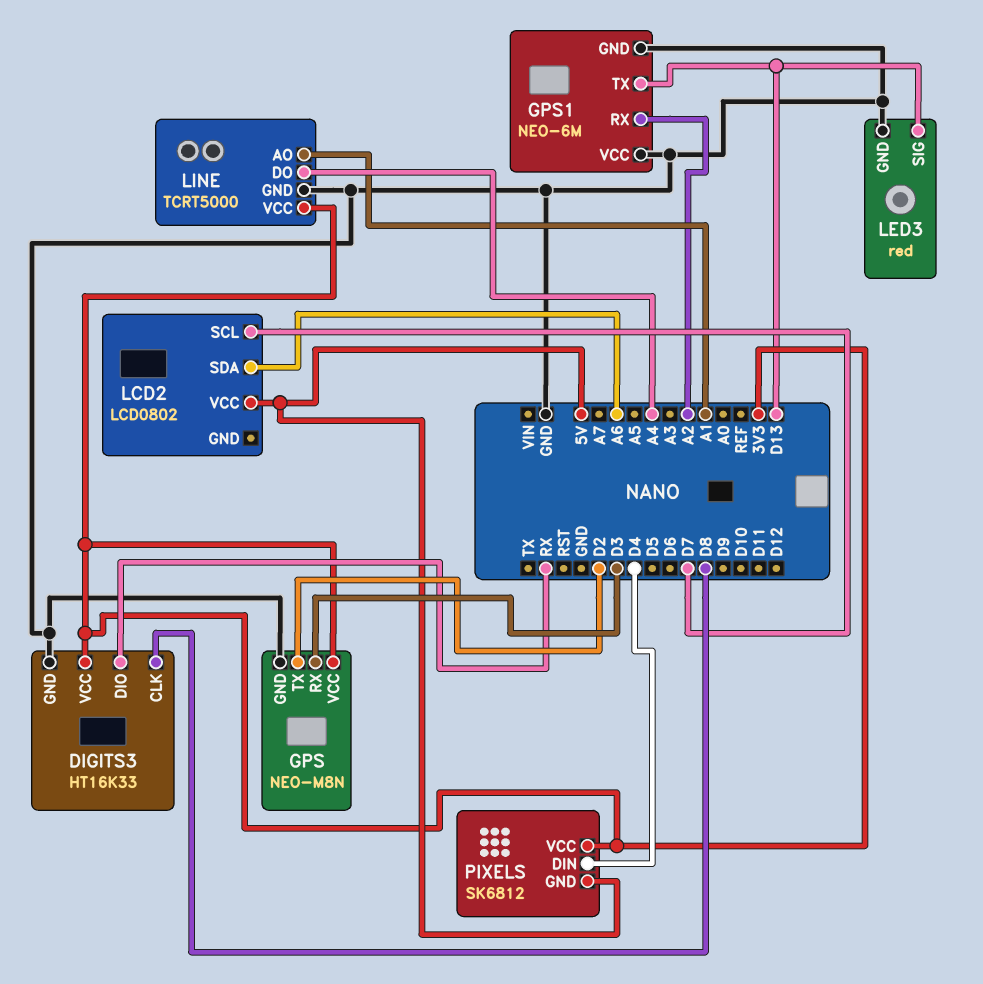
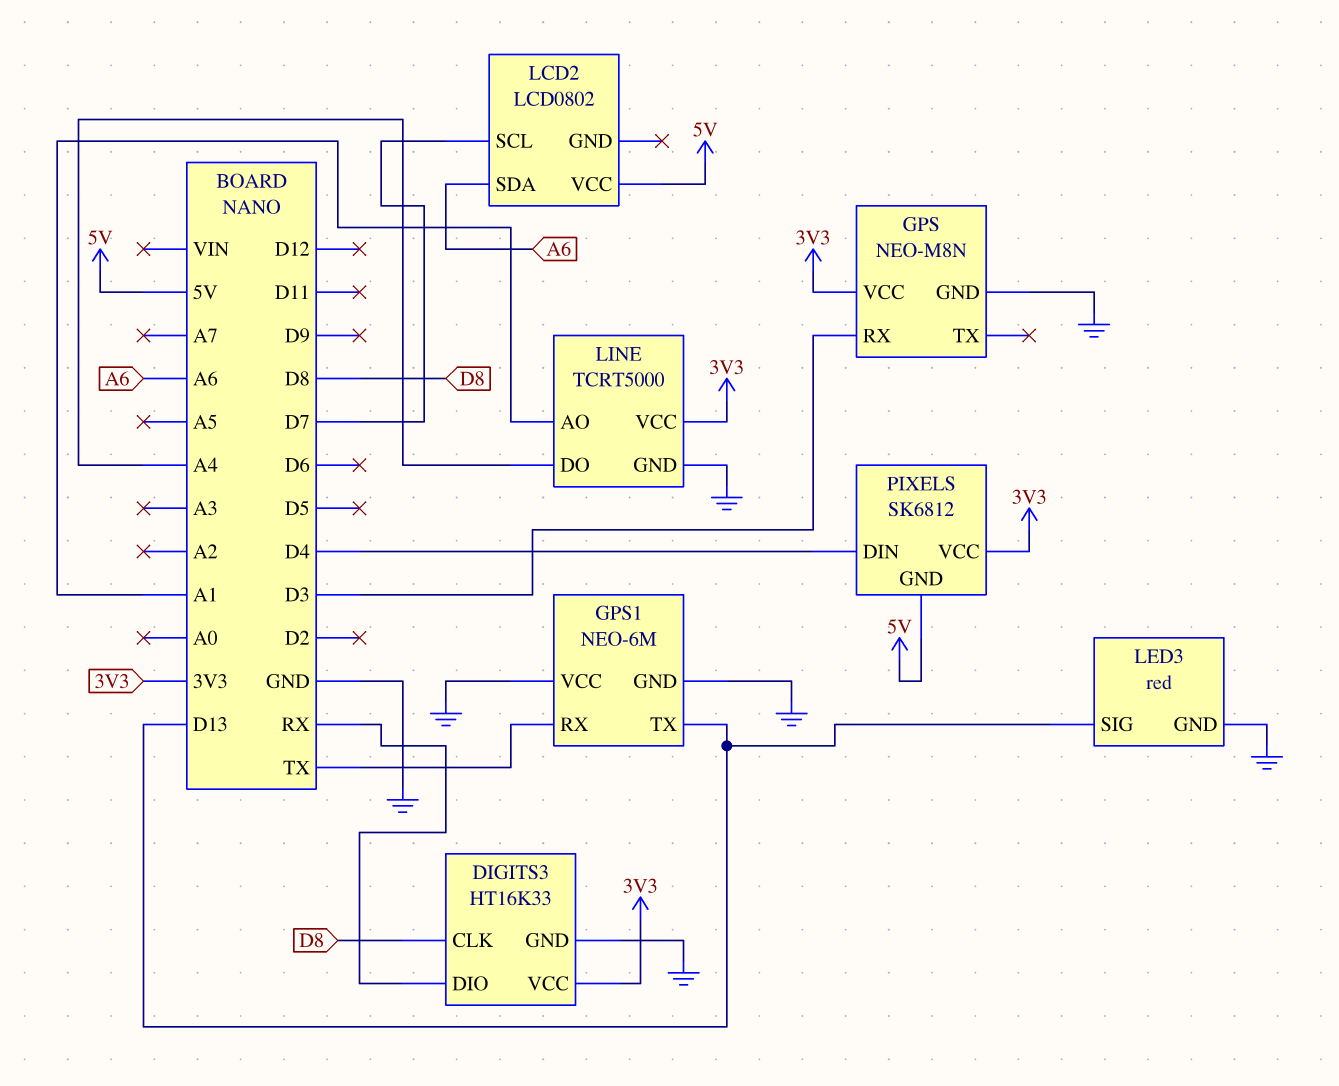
GPS pin TX: D2 -> none
GPS1 pin RX: A2 -> TX

